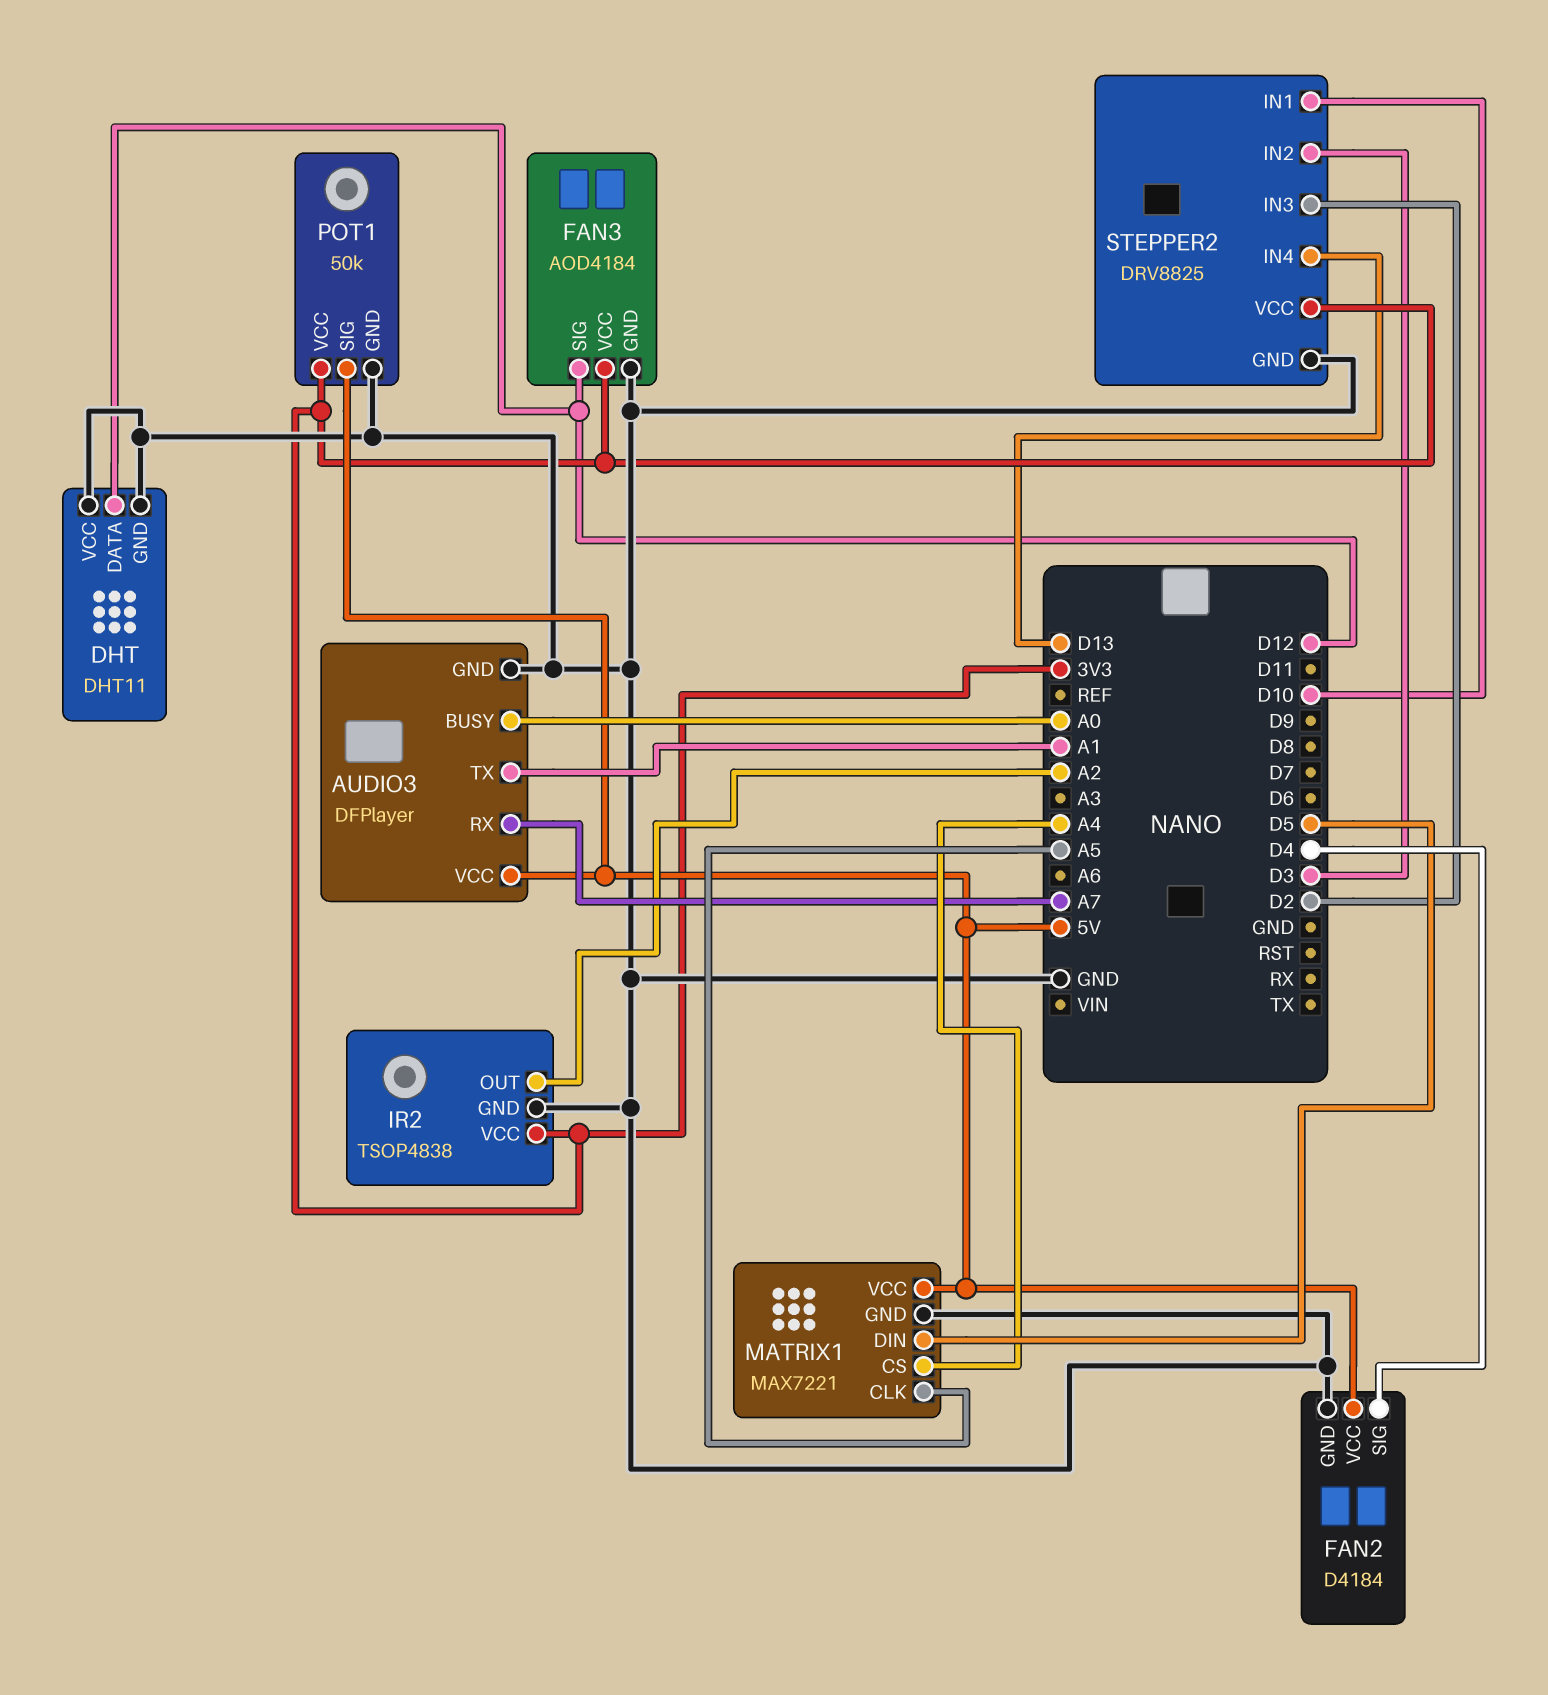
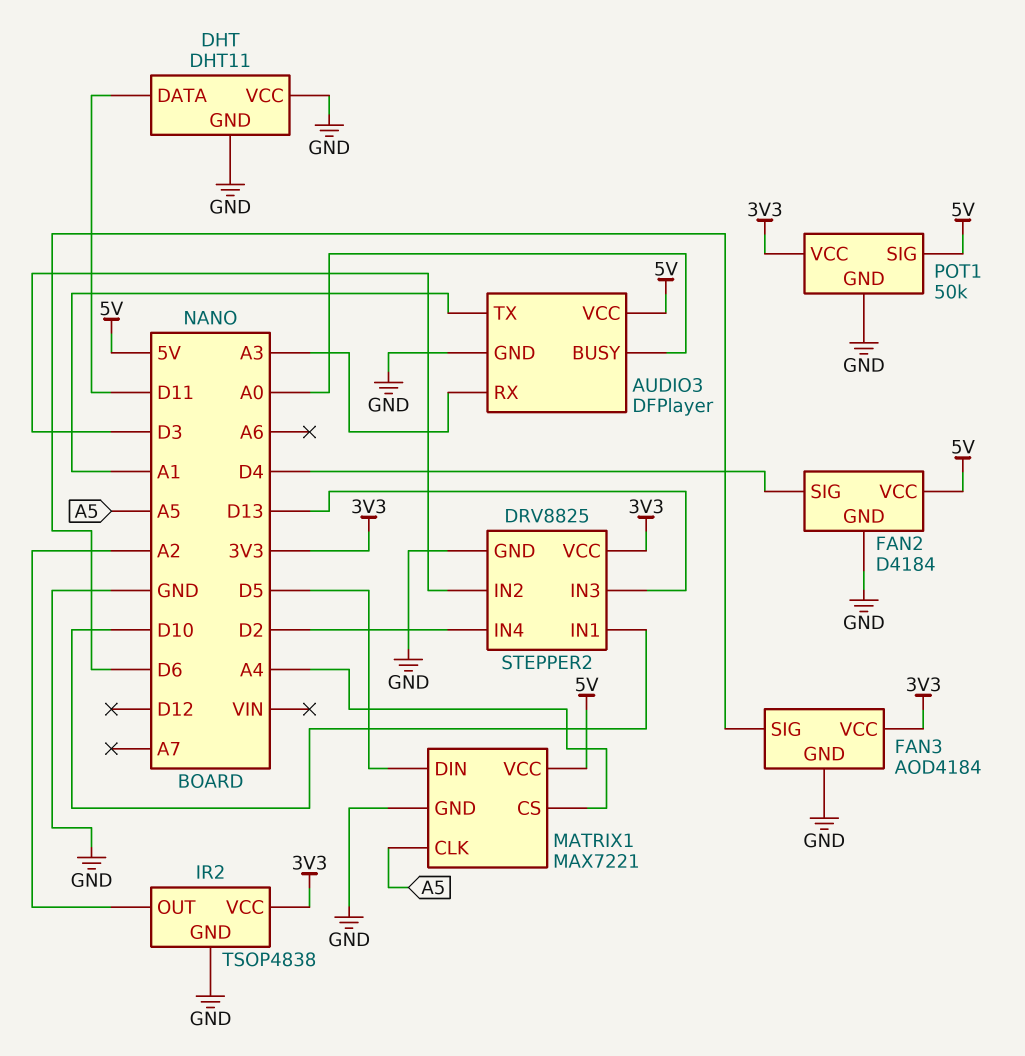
AUDIO3 pin RX: A7 -> A3
DHT pin DATA: D12 -> D11
FAN3 pin SIG: D12 -> D6
STEPPER2 pin IN3: D2 -> D13
STEPPER2 pin IN4: D13 -> D2

